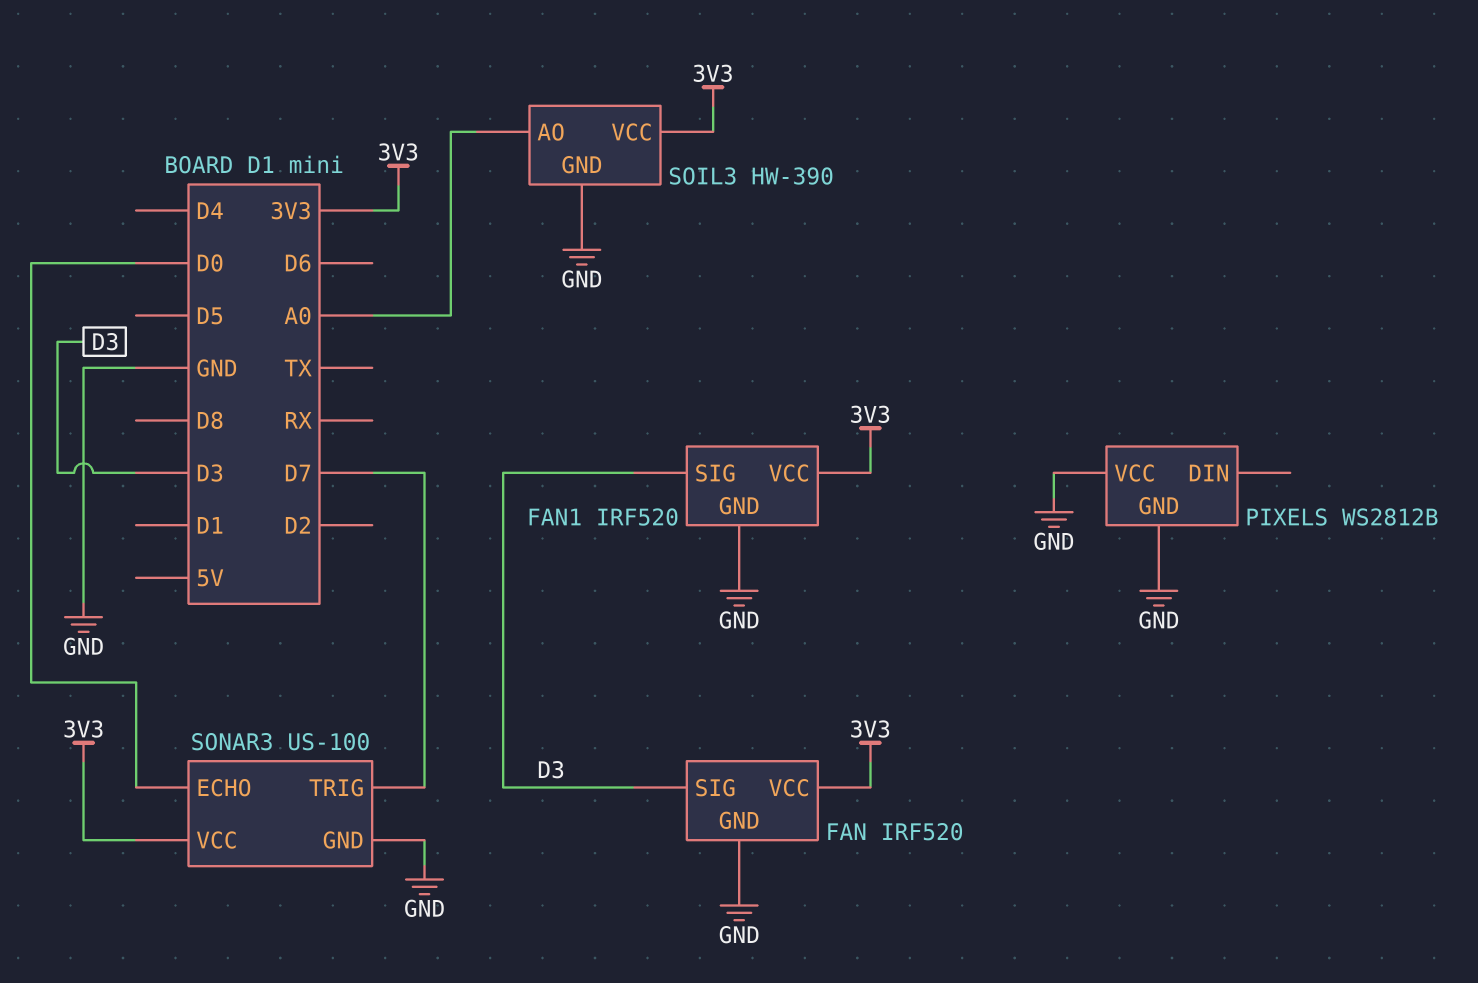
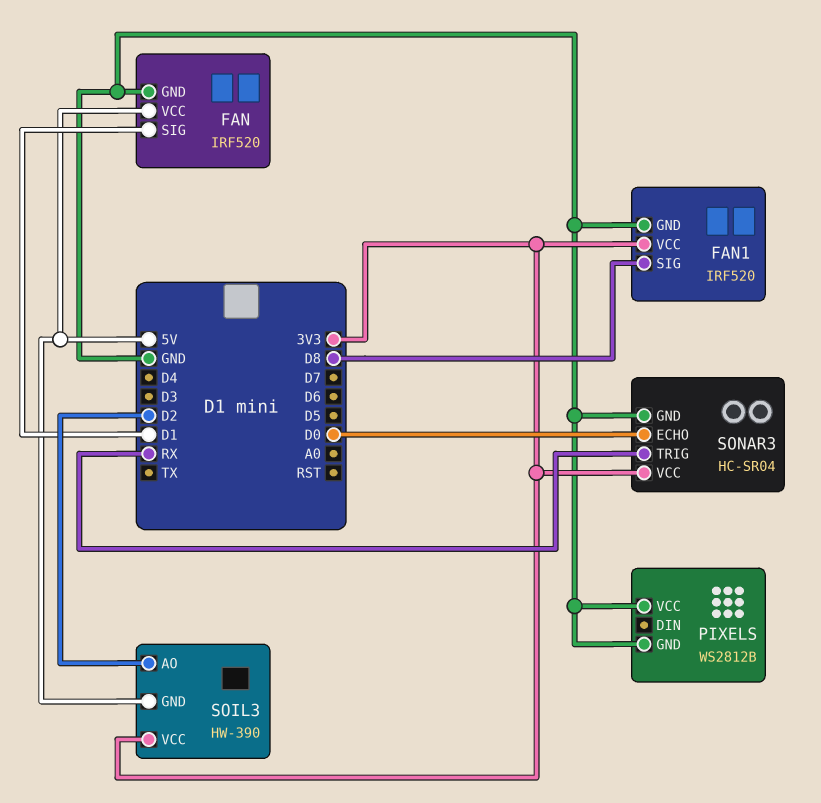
FAN pin SIG: D3 -> D1
FAN pin VCC: 3V3 -> 5V
FAN1 pin SIG: D3 -> D8
SOIL3 pin AO: A0 -> D2
SOIL3 pin GND: GND -> 5V
SONAR3: US-100 -> HC-SR04
SONAR3 pin TRIG: D7 -> RX

